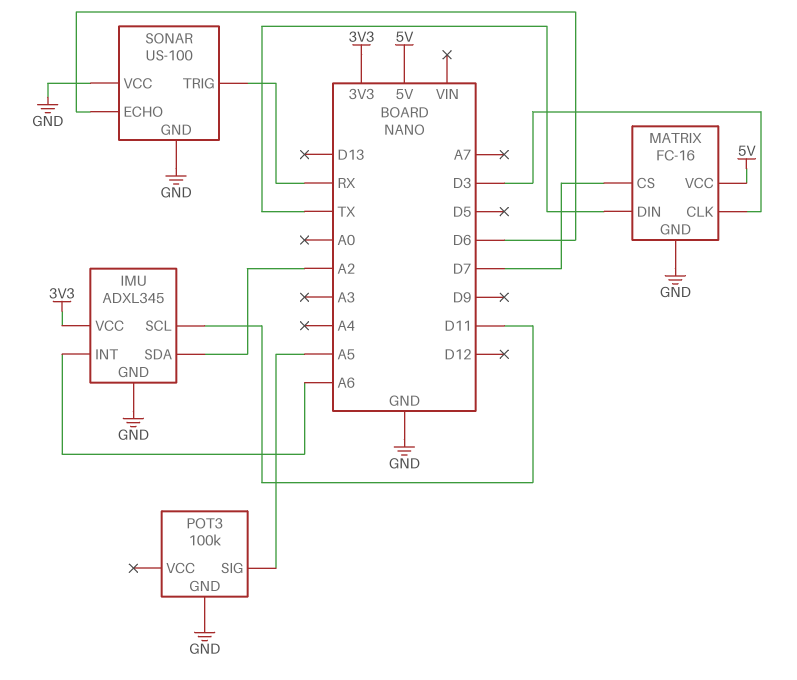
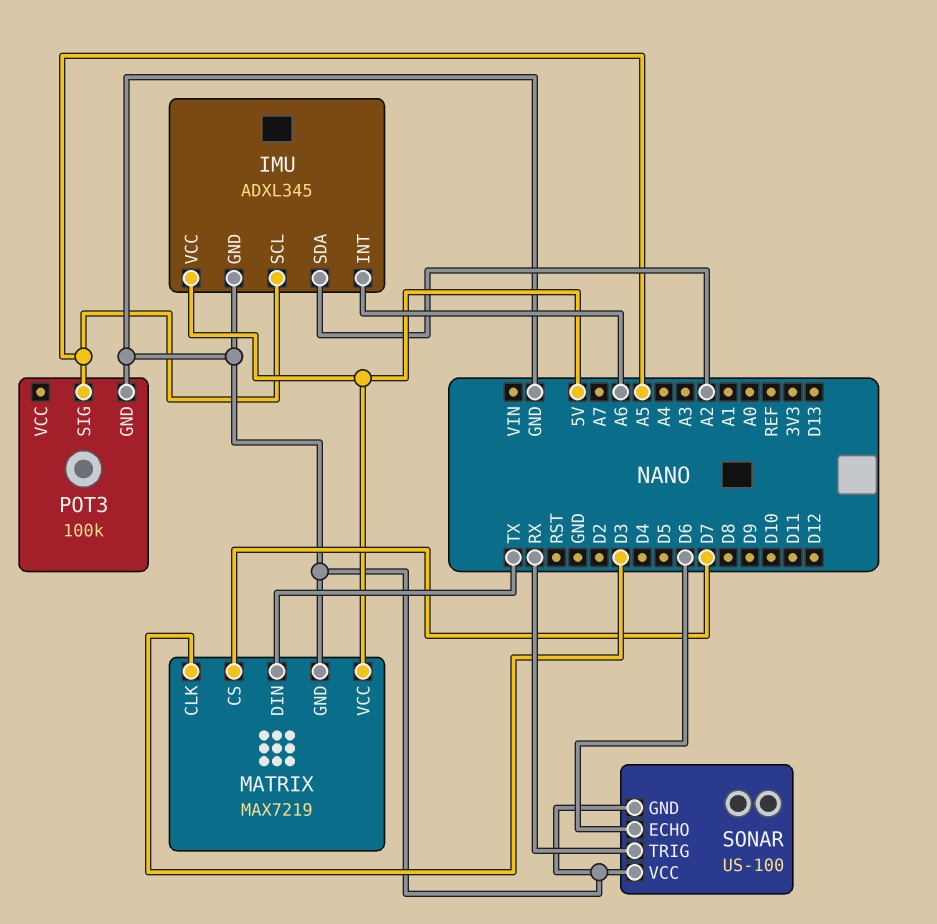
IMU pin SCL: D11 -> A5
IMU pin VCC: 3V3 -> 5V
MATRIX: FC-16 -> MAX7219

